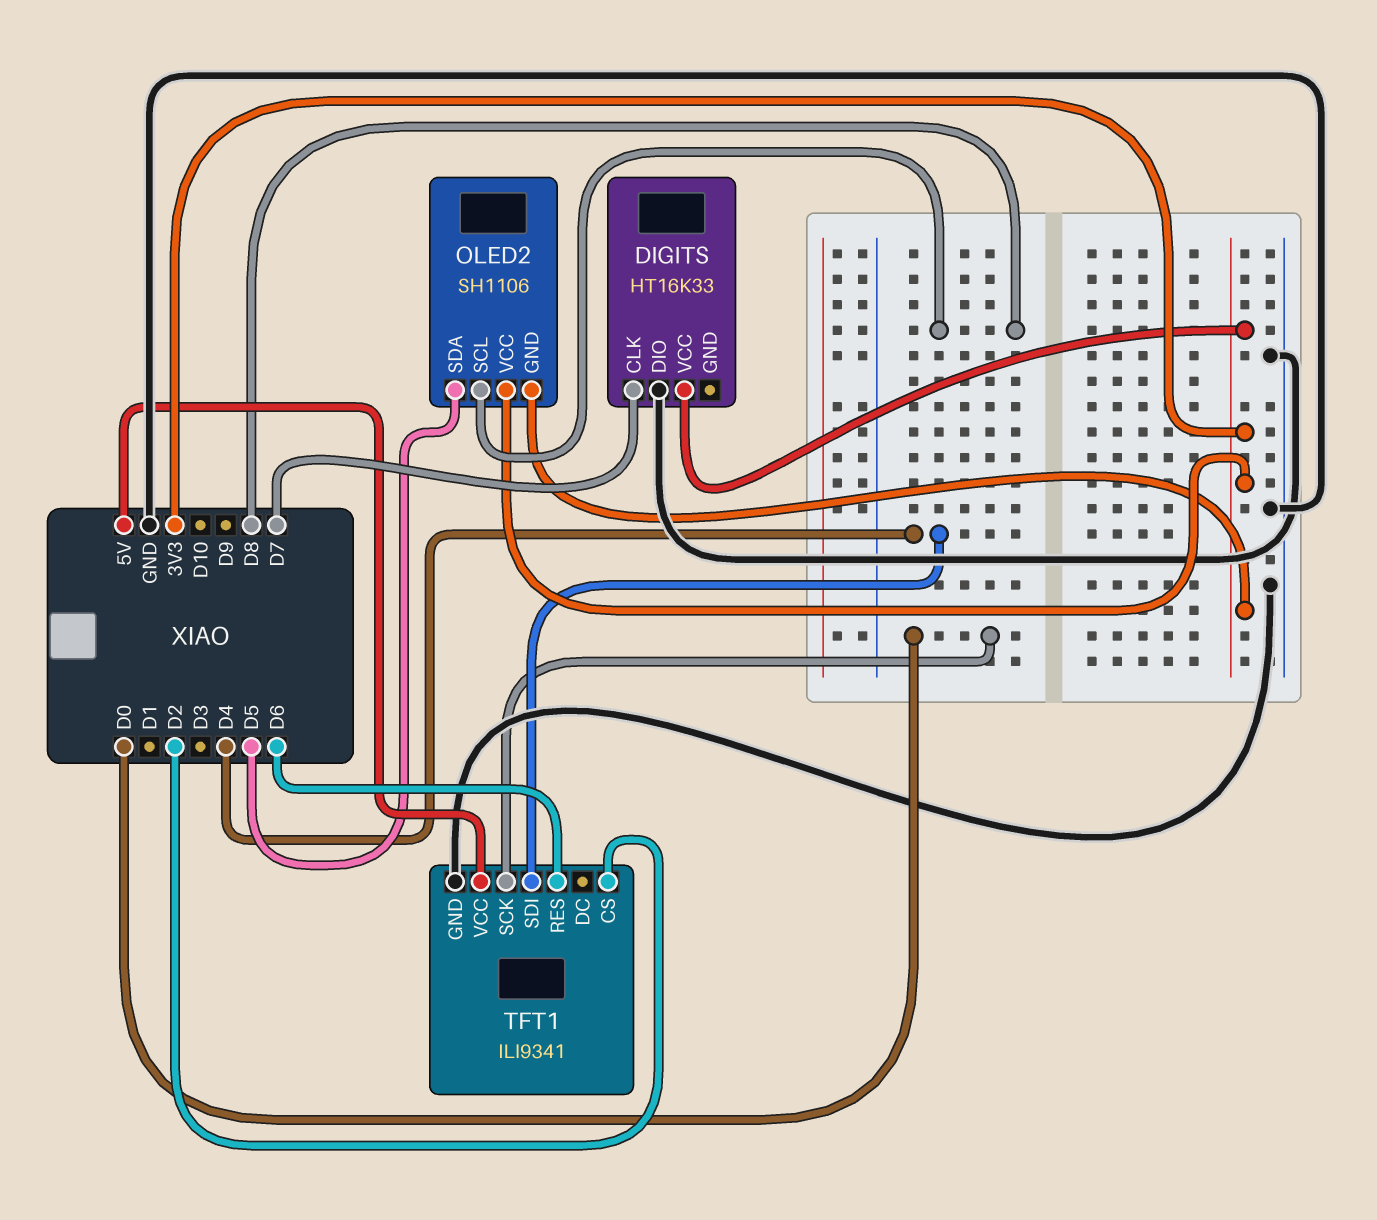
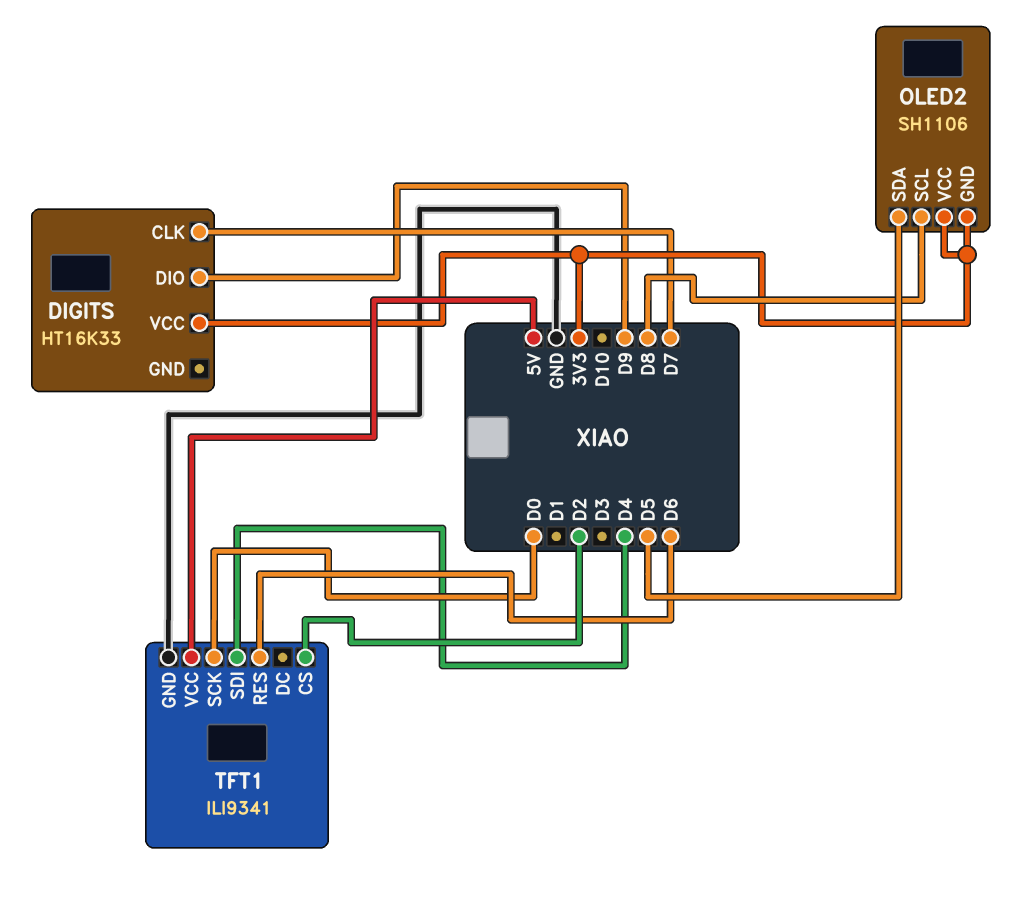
DIGITS pin DIO: GND -> D9

